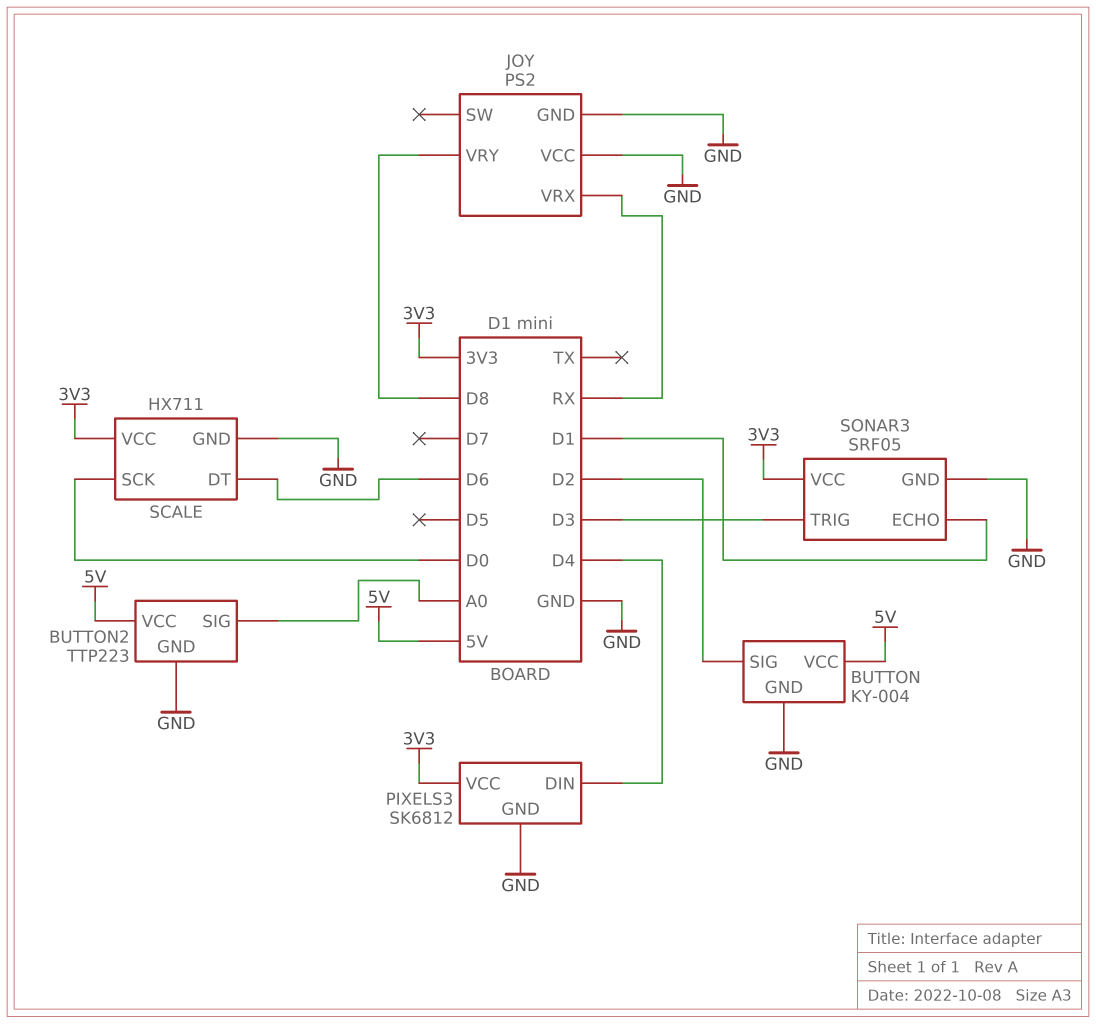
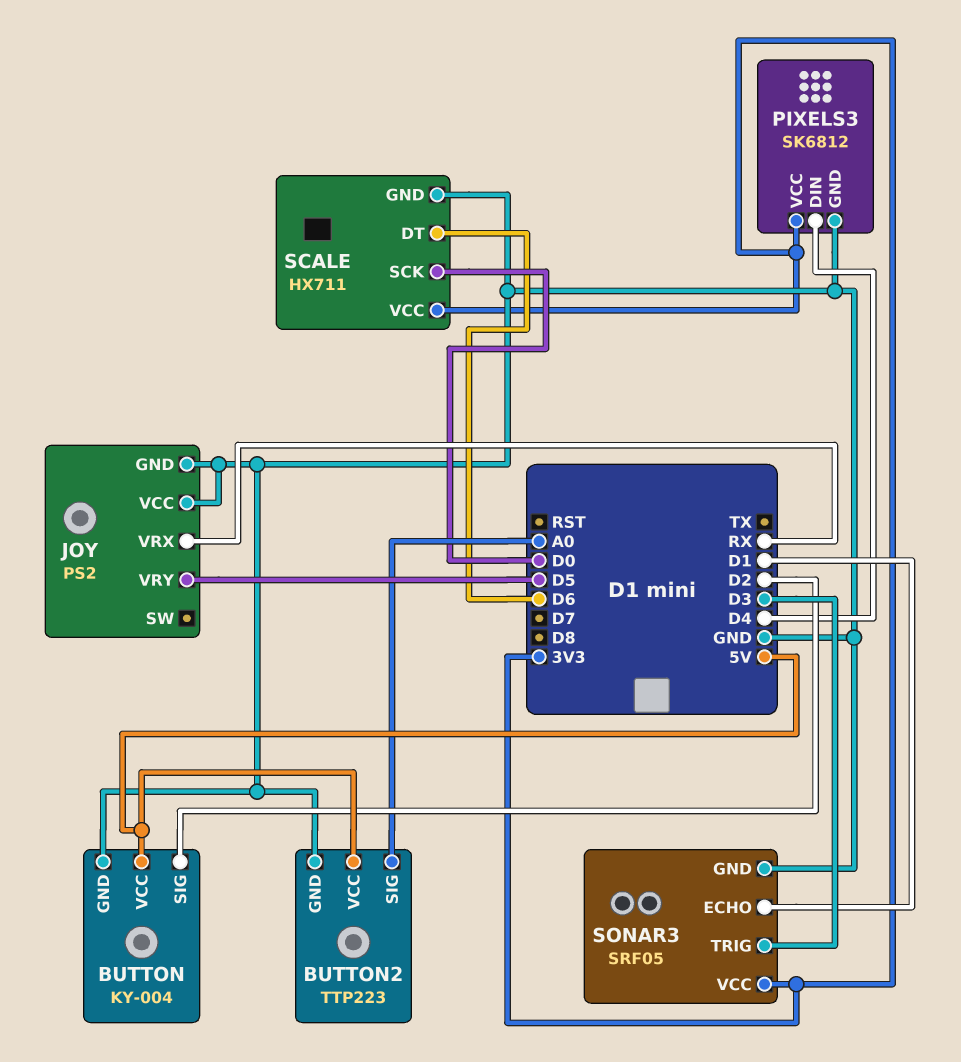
JOY pin VRY: D8 -> D5

